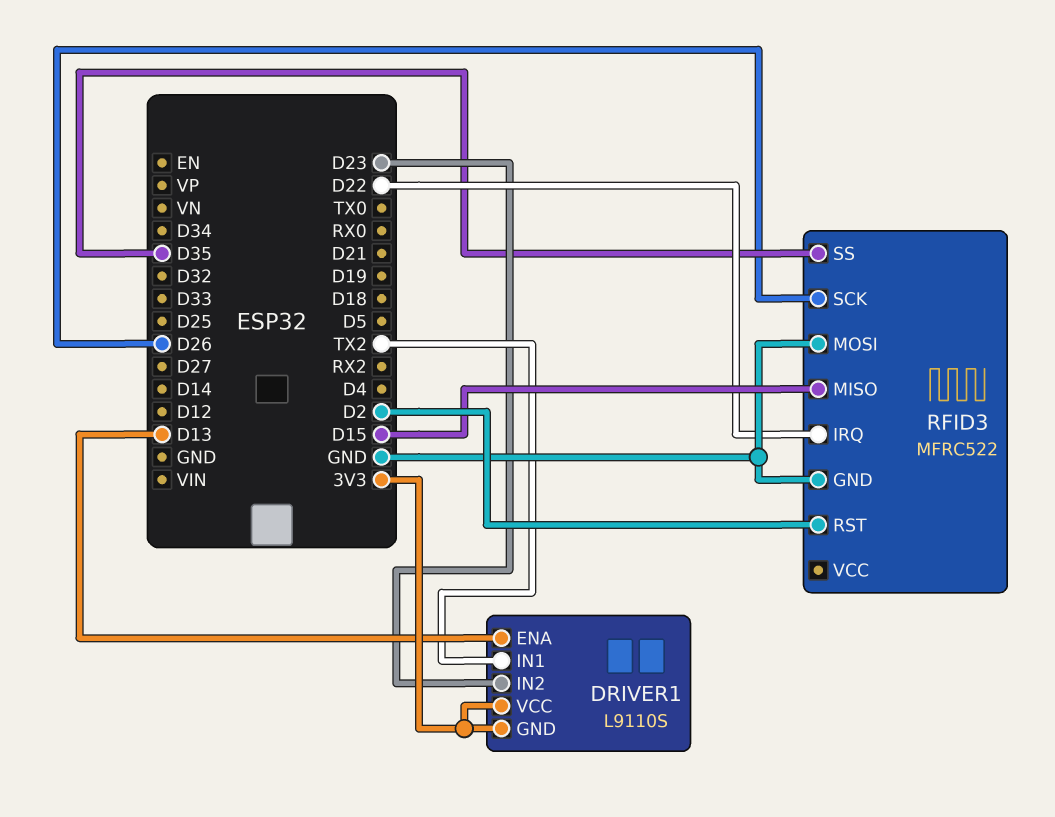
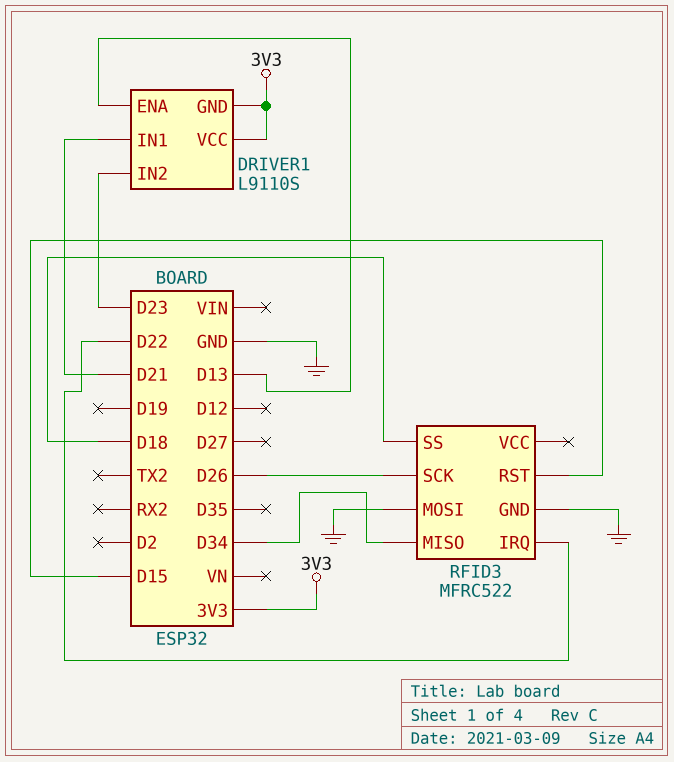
DRIVER1 pin IN1: TX2 -> D21
RFID3 pin MISO: D15 -> D34
RFID3 pin RST: D2 -> D15
RFID3 pin SS: D35 -> D18

